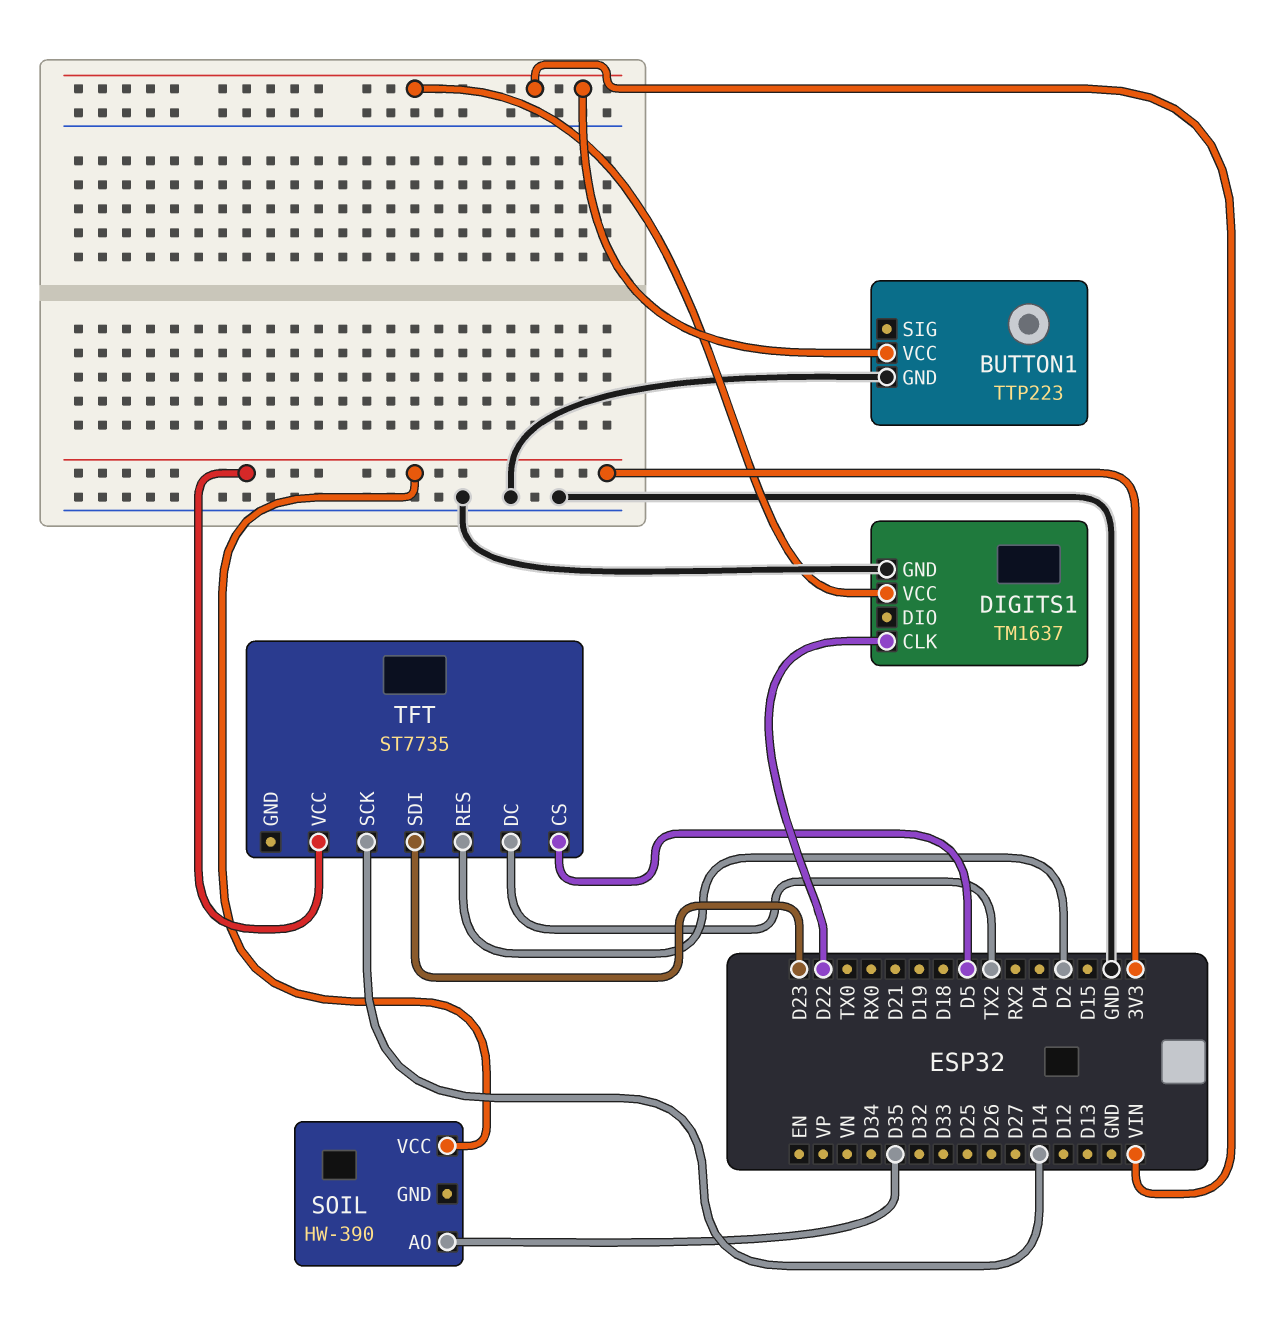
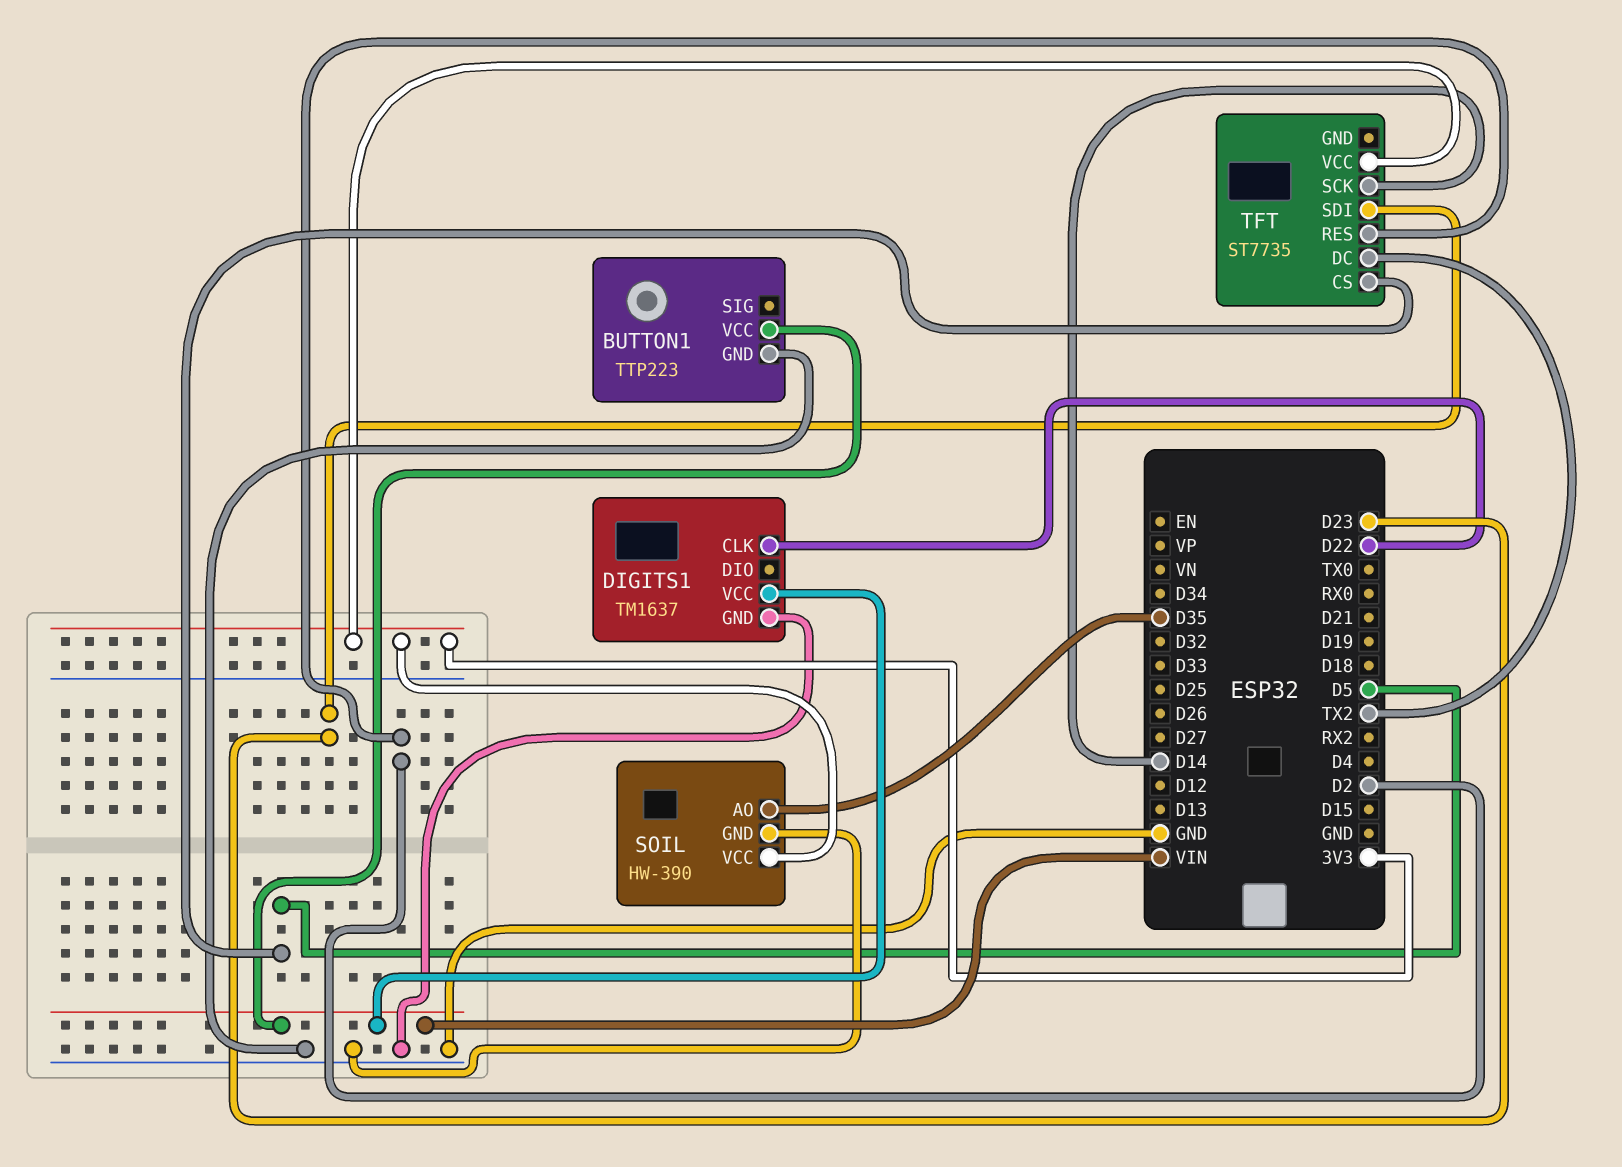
SOIL pin GND: none -> GND

